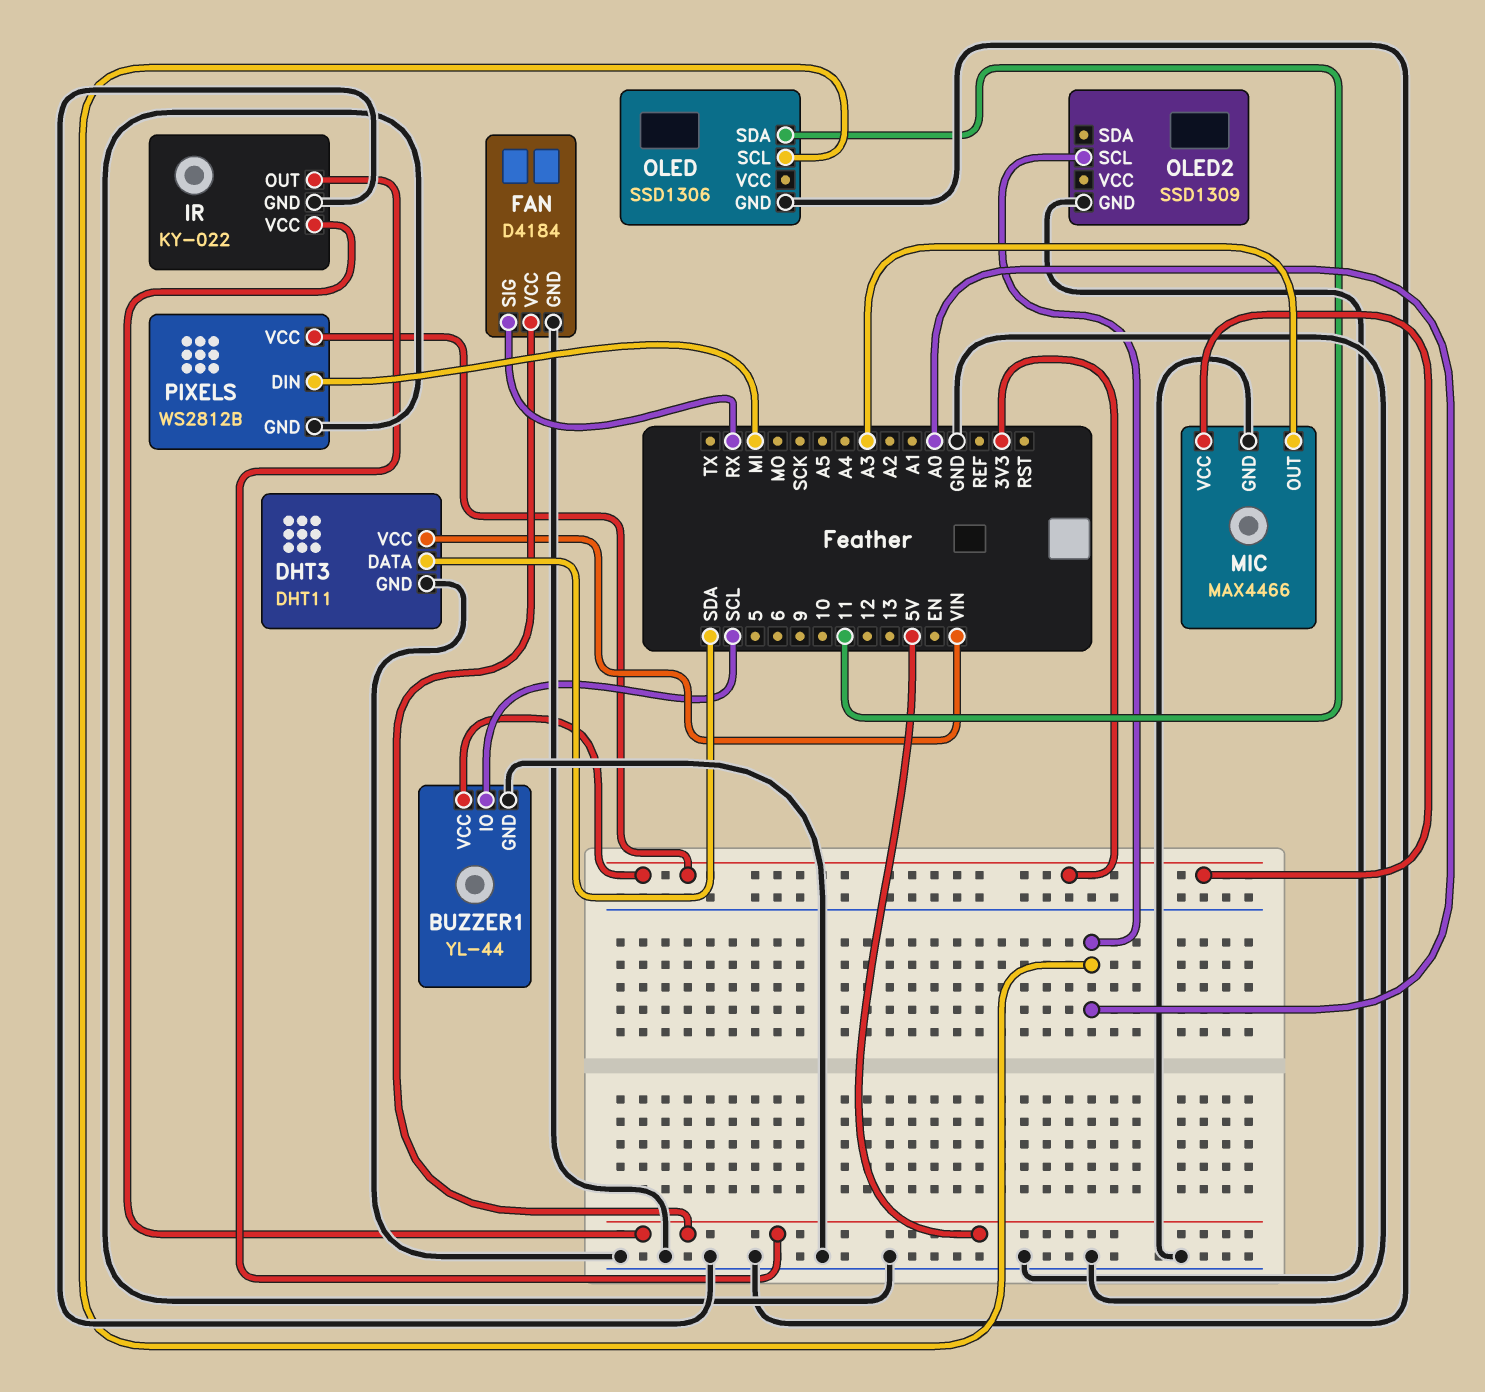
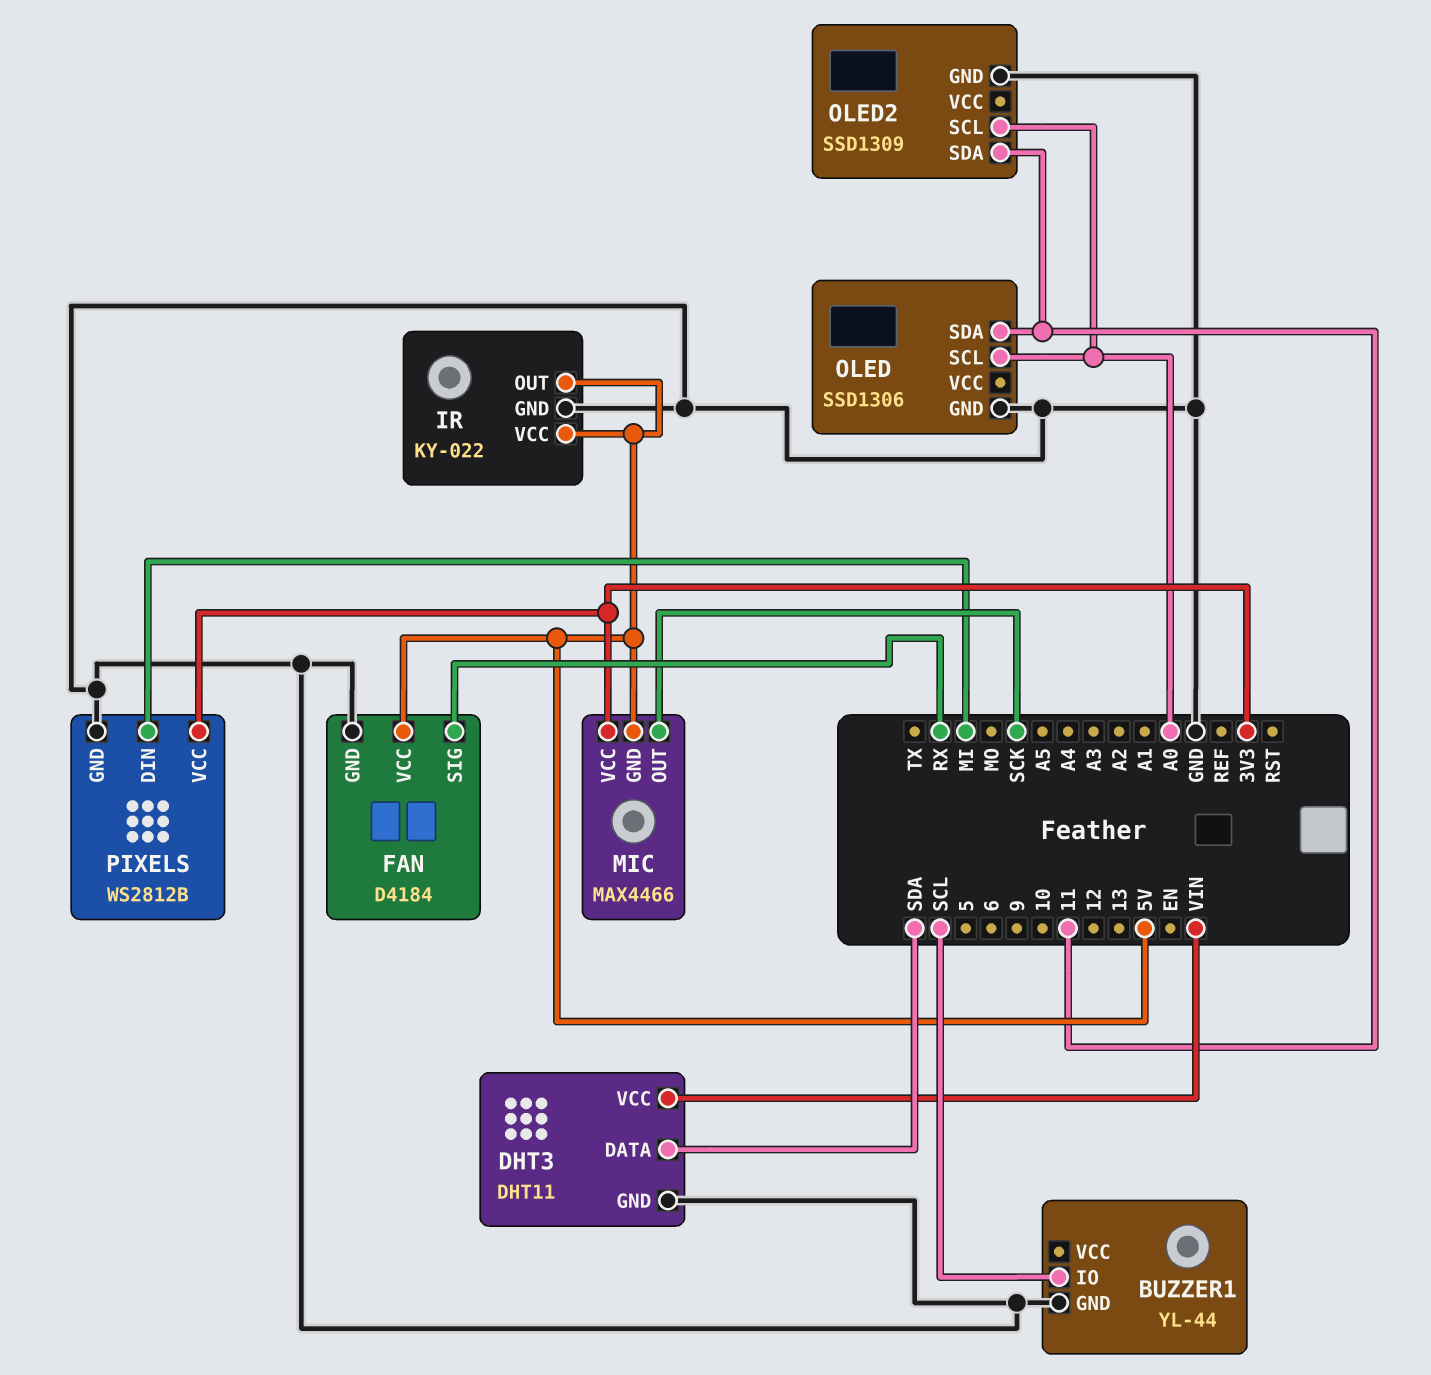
BUZZER1 pin VCC: 3V3 -> none
MIC pin GND: GND -> 5V
MIC pin OUT: A3 -> SCK
OLED2 pin SDA: none -> 11

